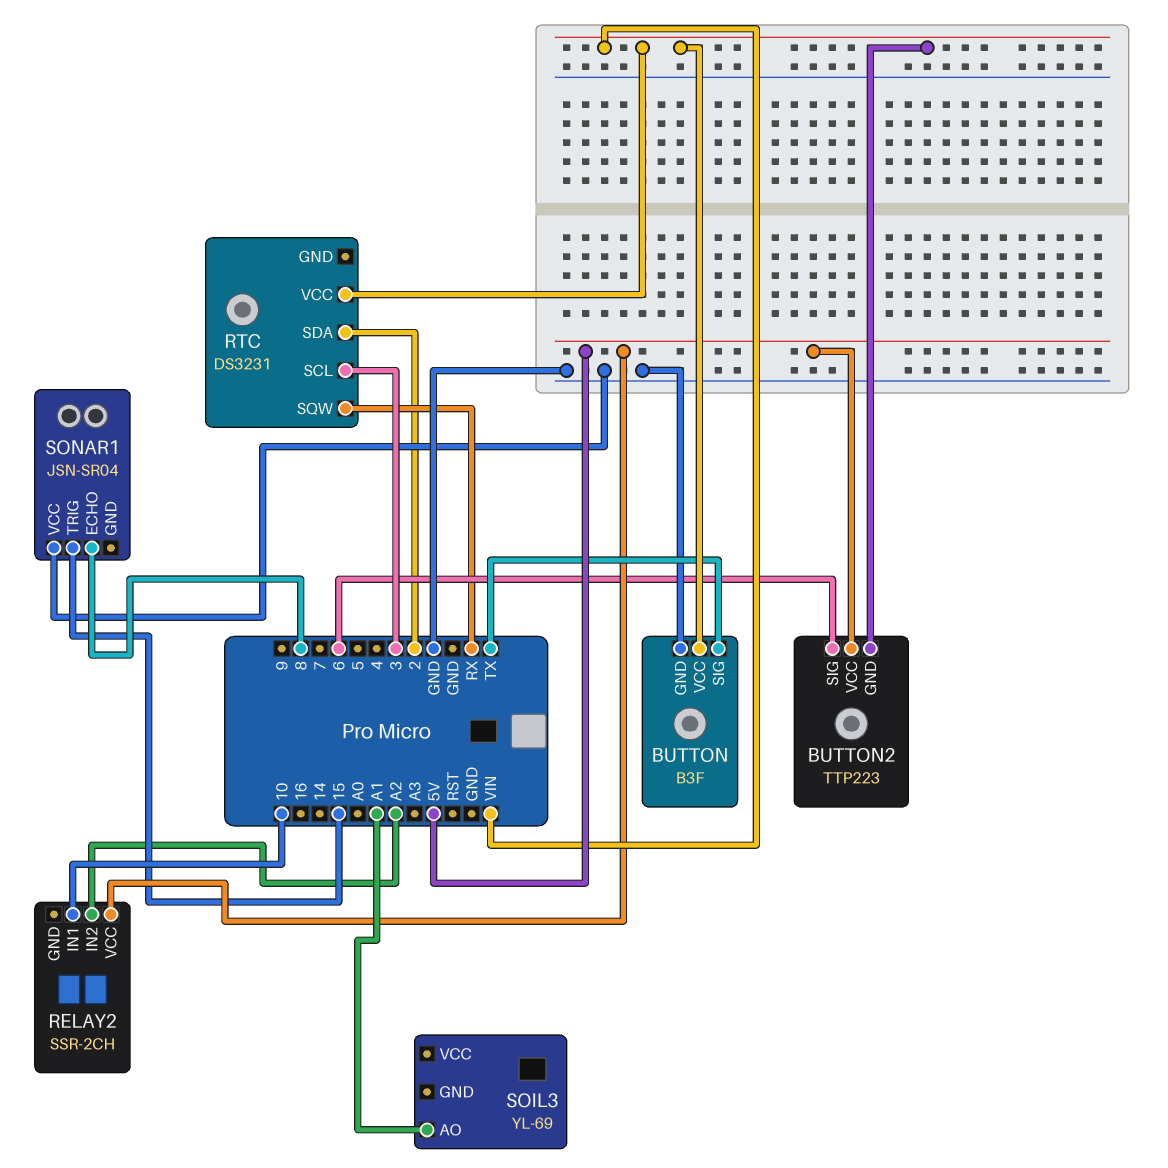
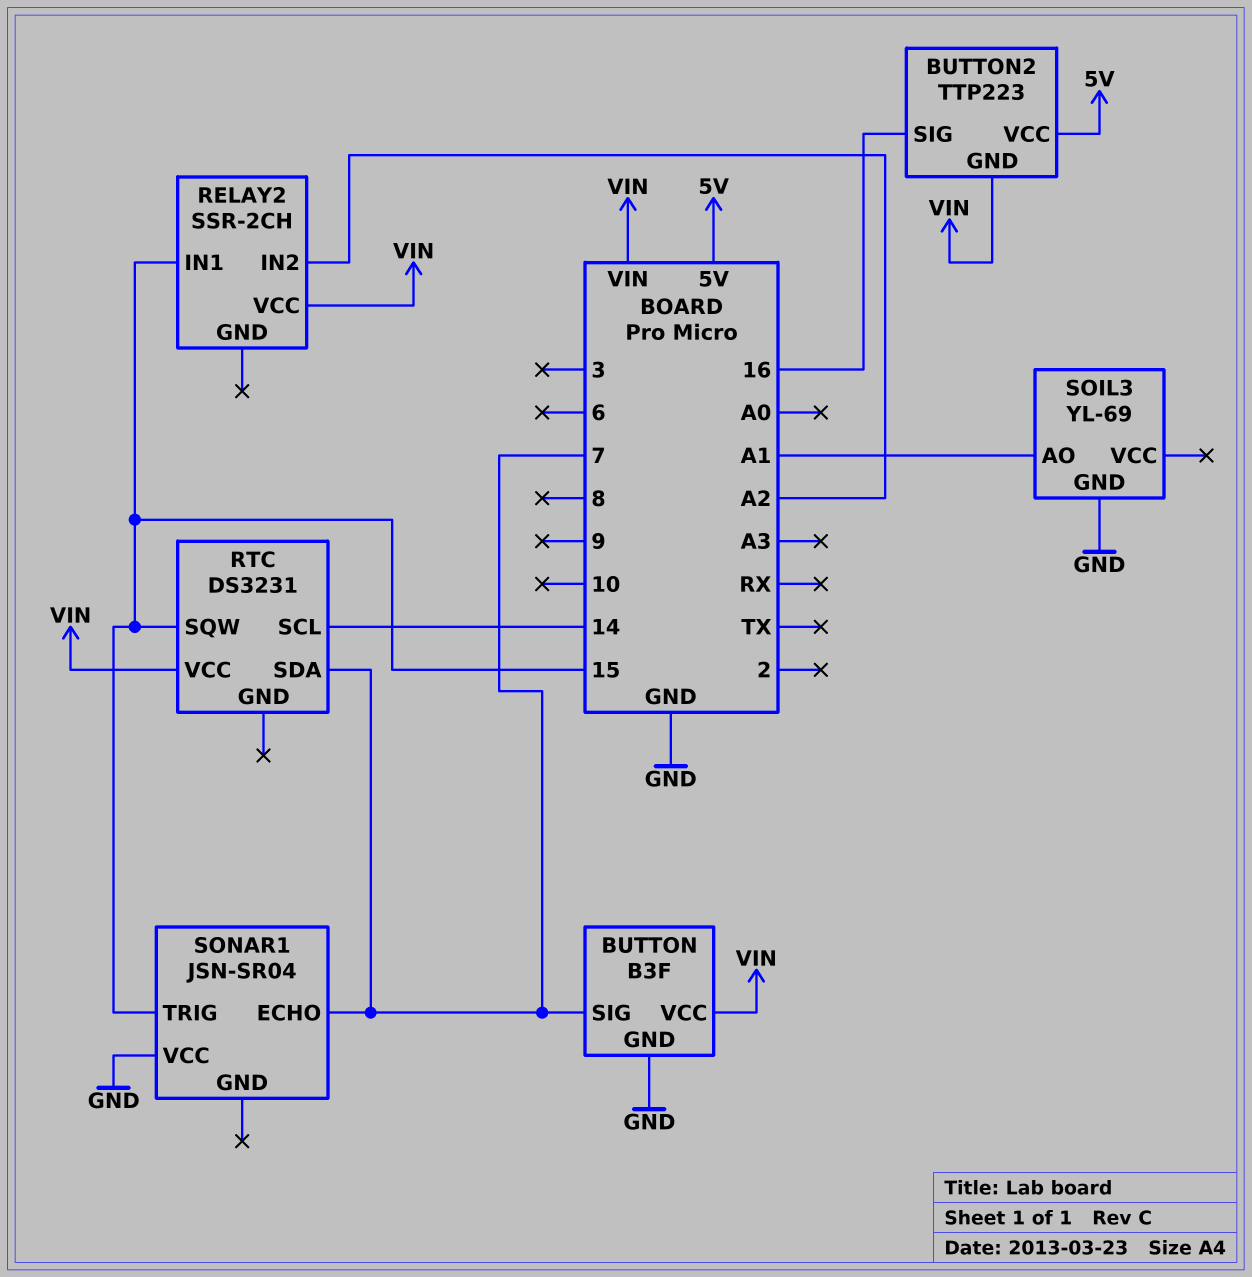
BUTTON pin SIG: TX -> 7
BUTTON2 pin SIG: 6 -> 16
RELAY2 pin IN1: 10 -> 15
RELAY2 pin VCC: 5V -> VIN
RTC pin SCL: 3 -> 14
RTC pin SDA: 2 -> 7
RTC pin SQW: RX -> 15
SOIL3 pin GND: none -> GND
SONAR1 pin ECHO: 8 -> 7

